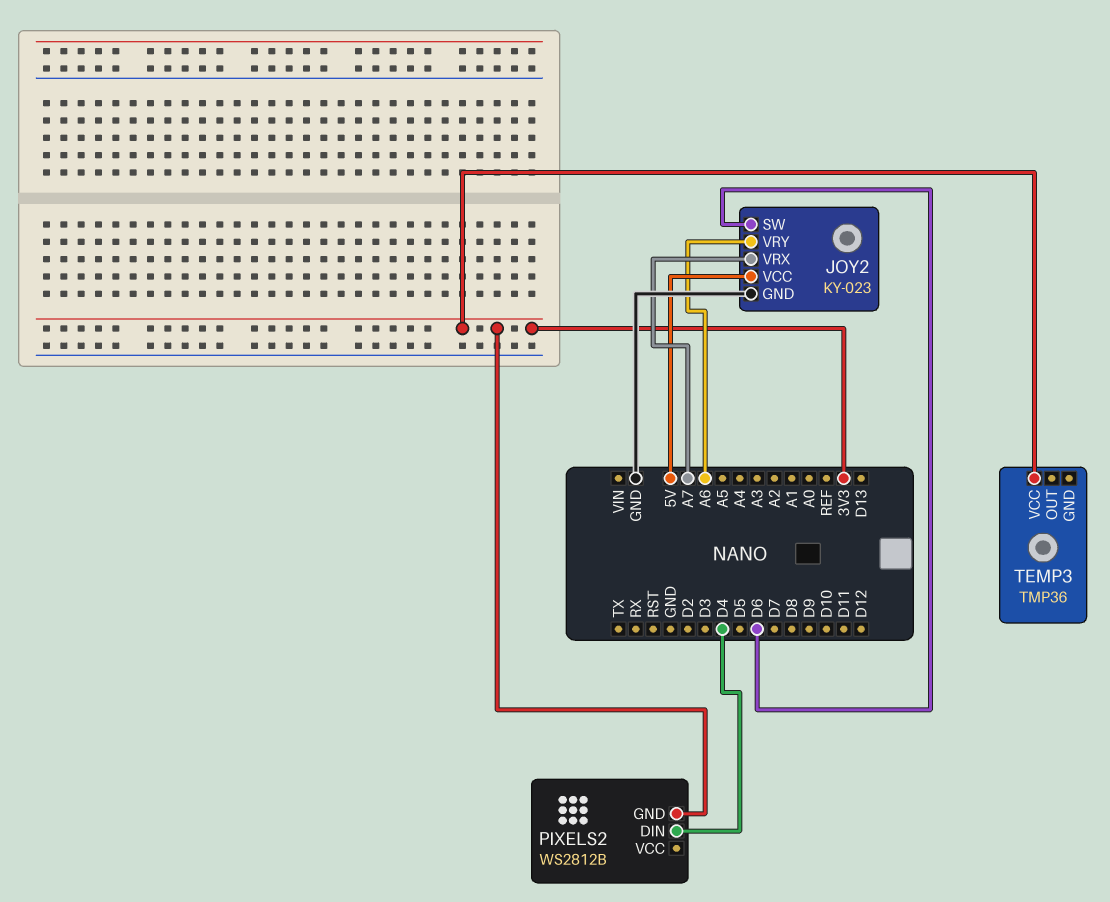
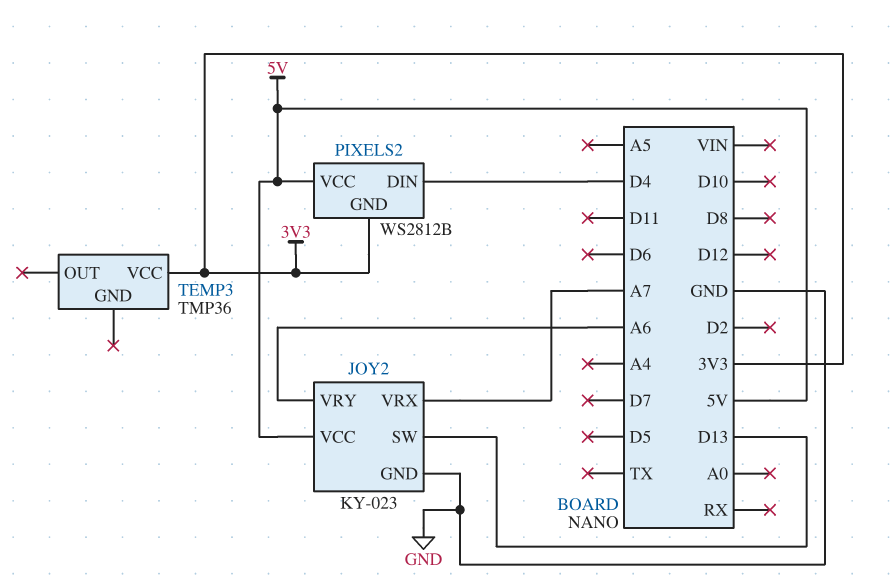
JOY2 pin SW: D6 -> D13
PIXELS2 pin VCC: none -> 5V

